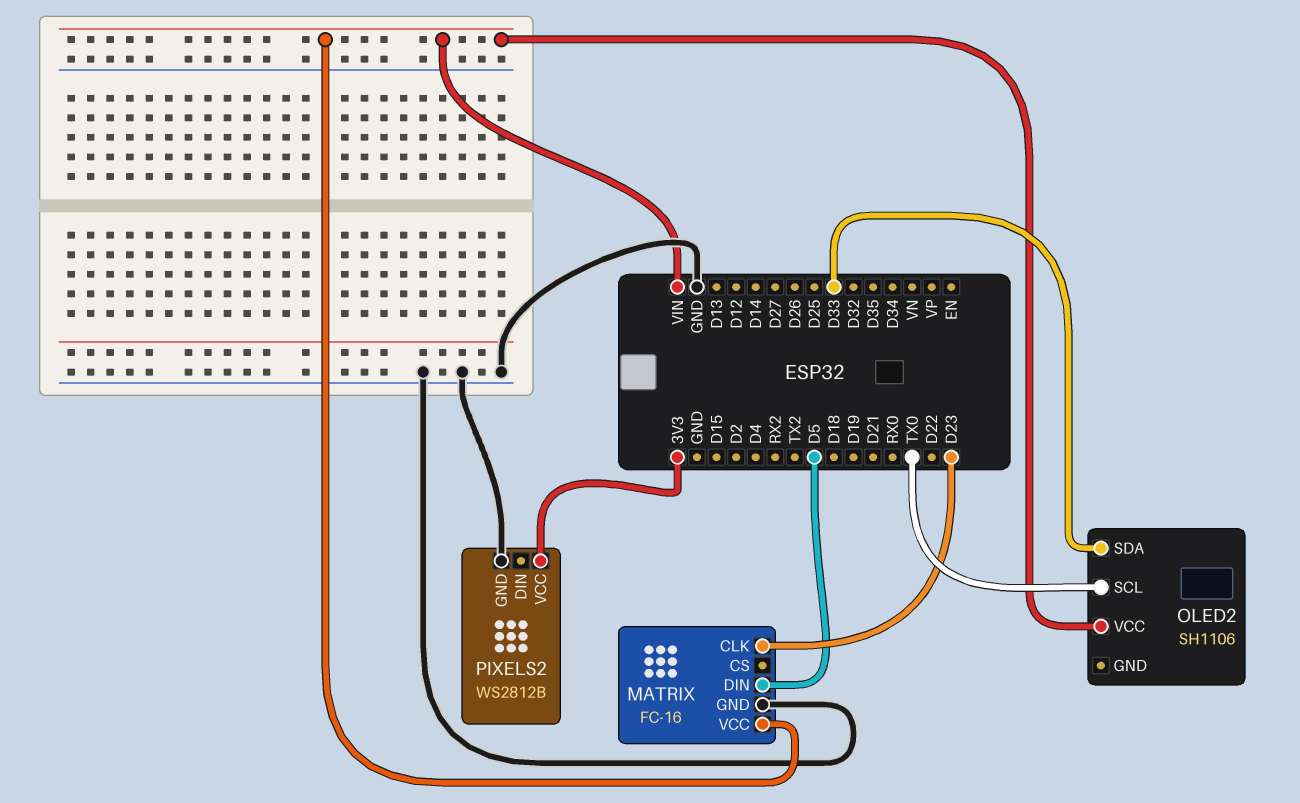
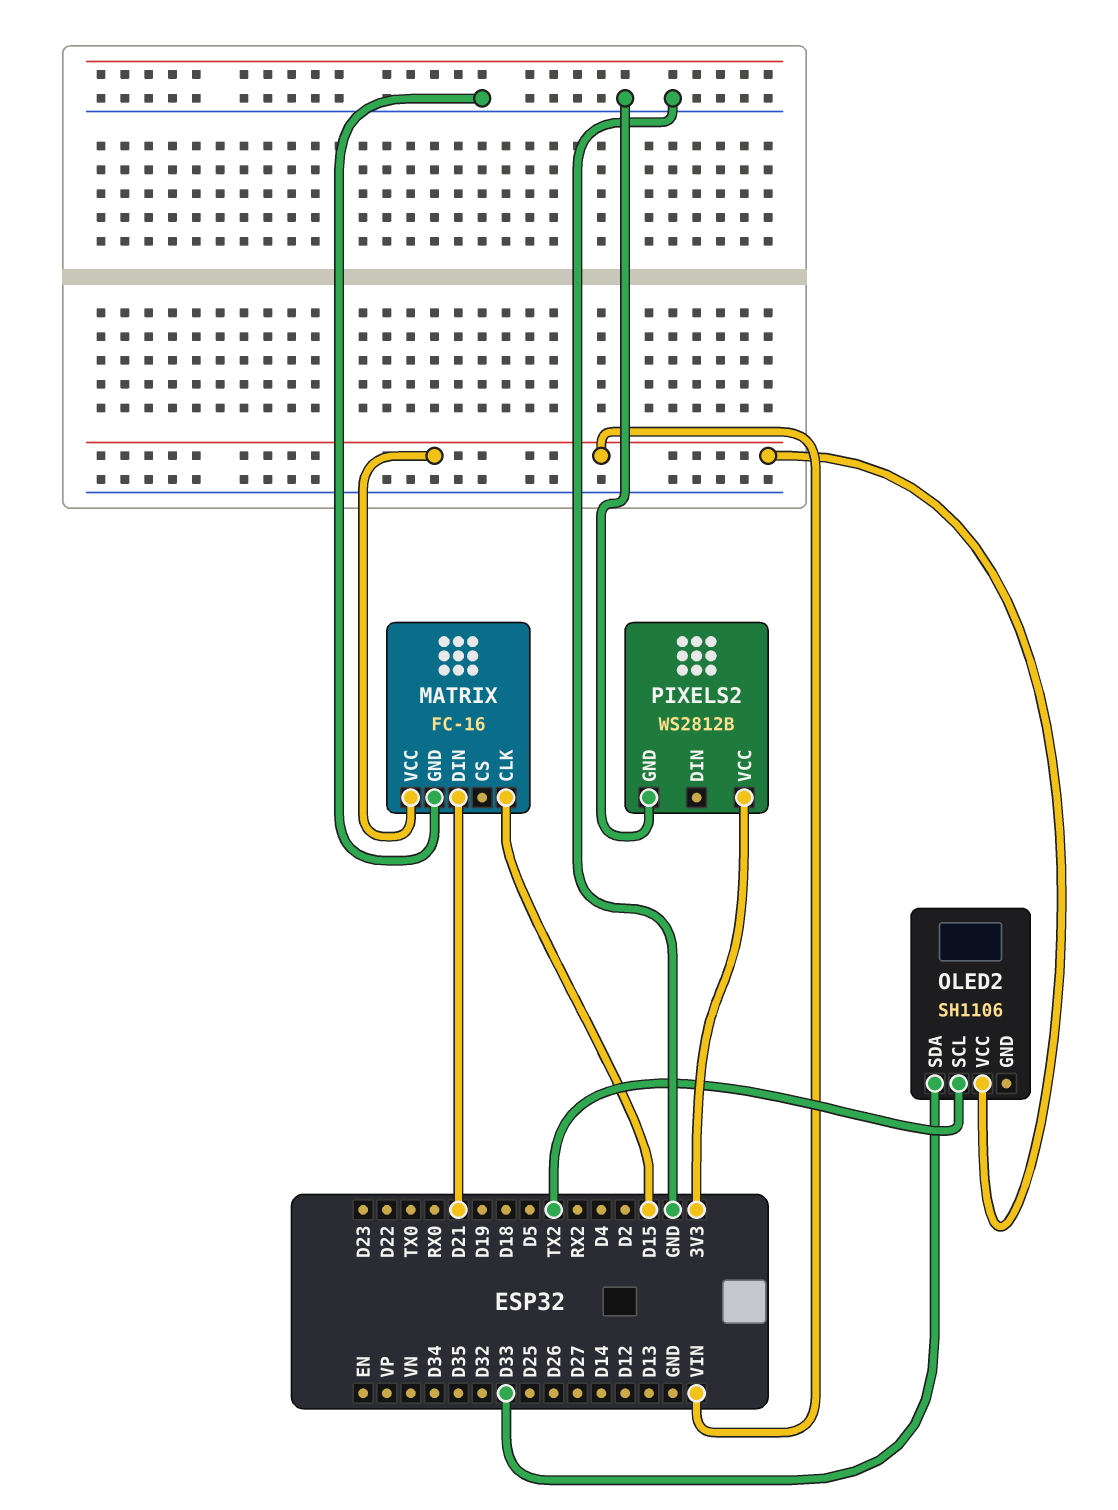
MATRIX pin CLK: D23 -> D15
MATRIX pin DIN: D5 -> D21
OLED2 pin SCL: TX0 -> TX2

